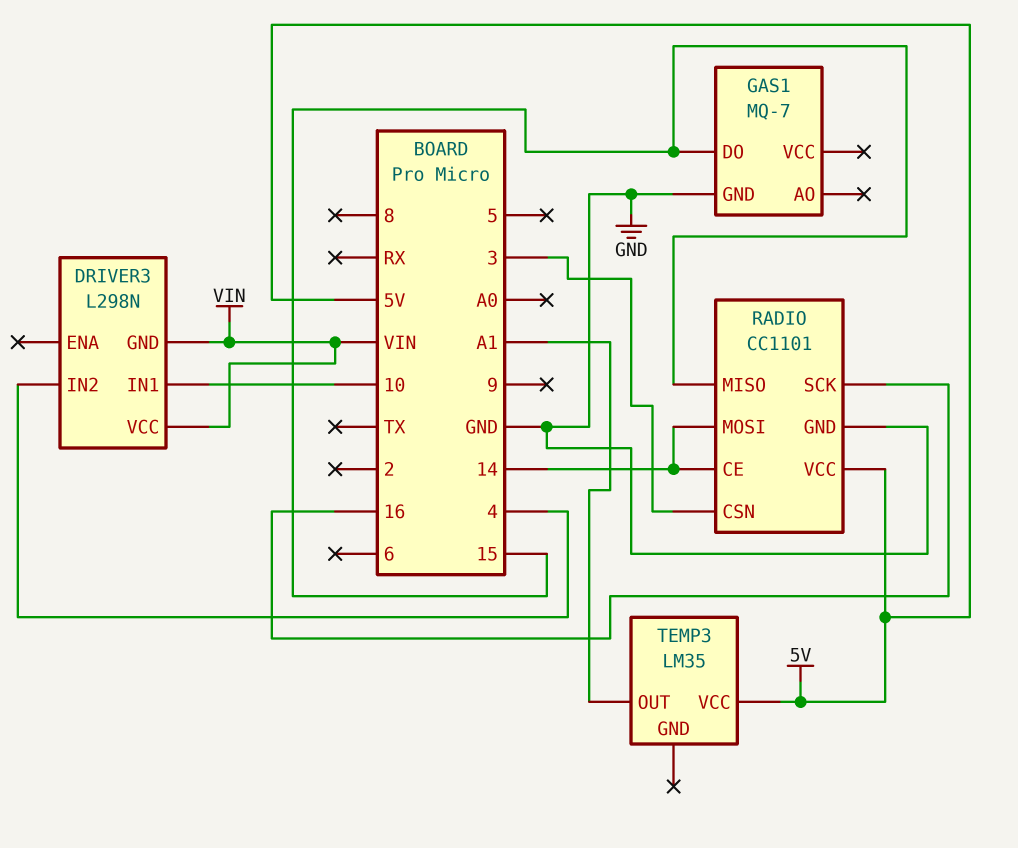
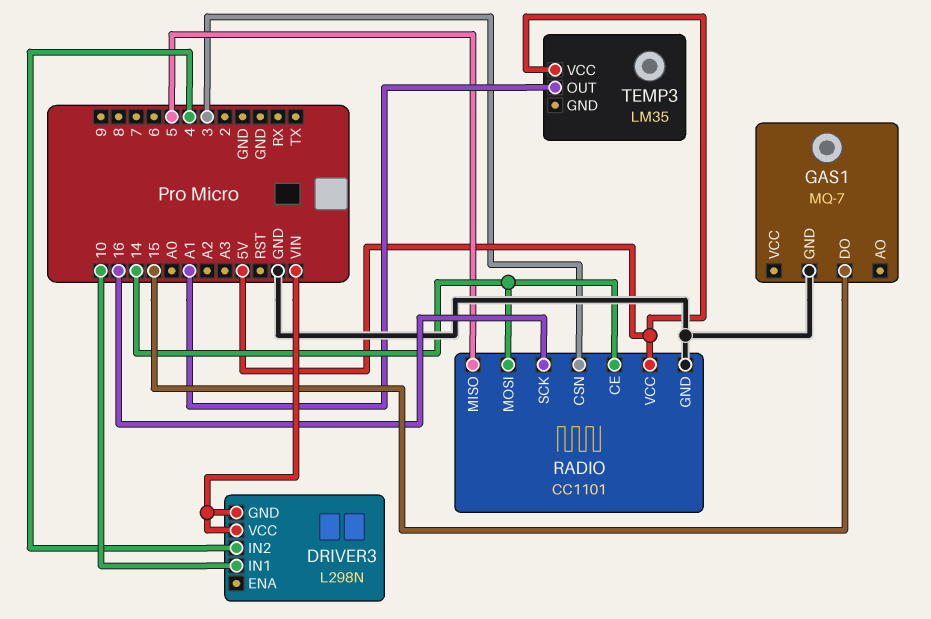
RADIO pin MISO: 15 -> 5

